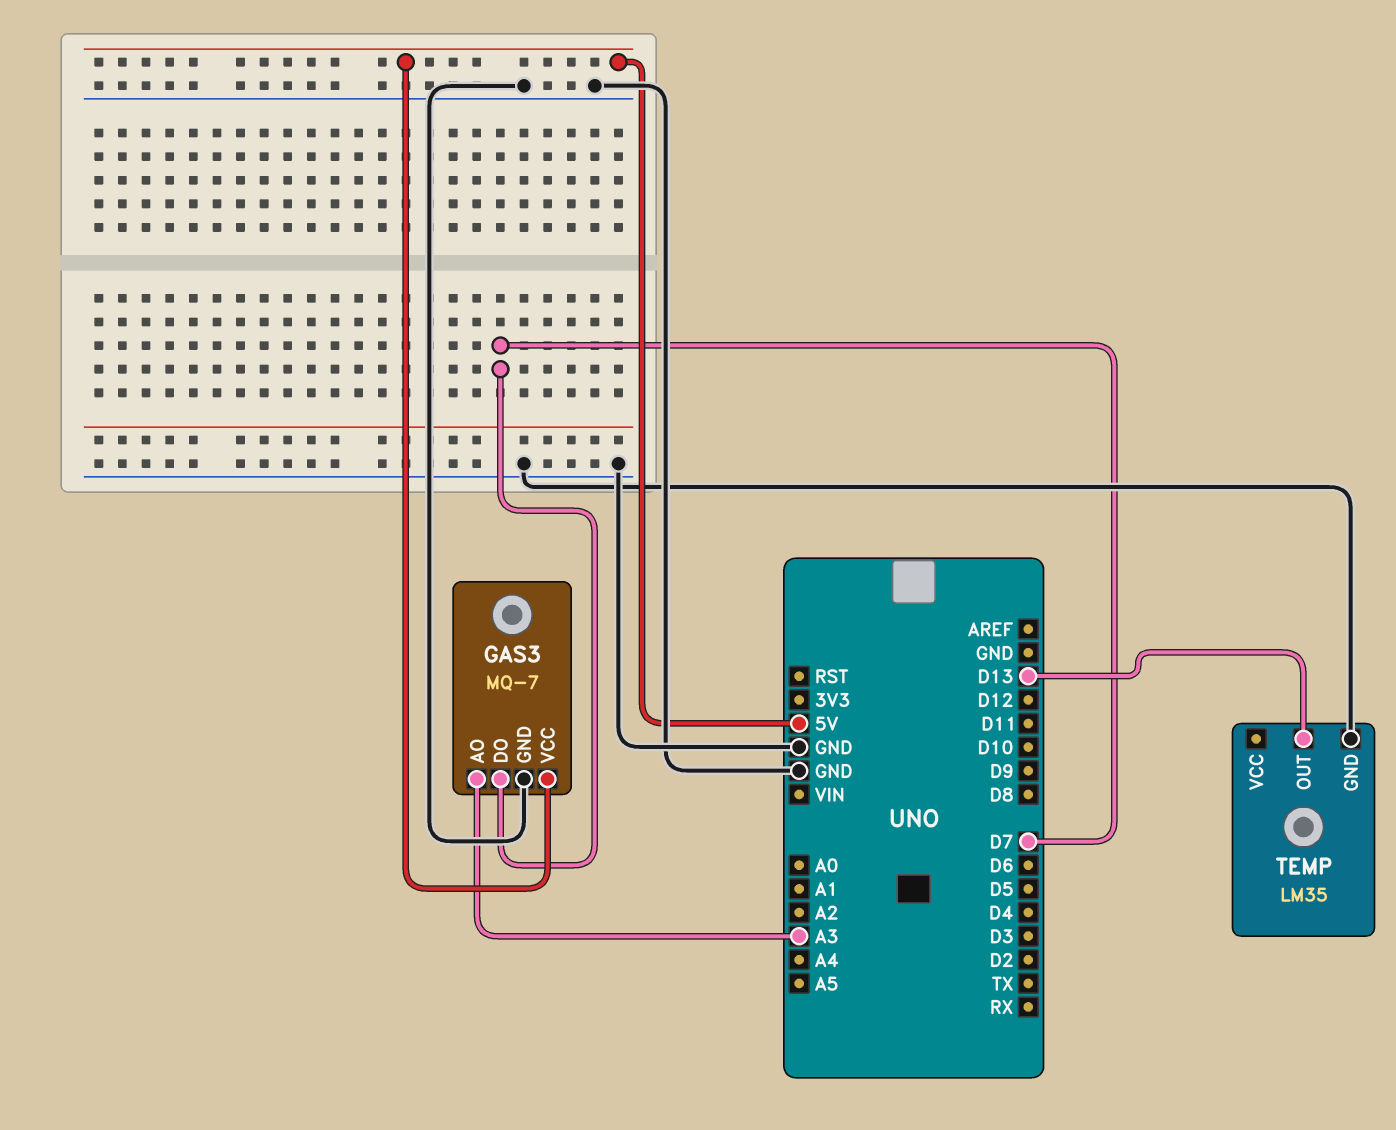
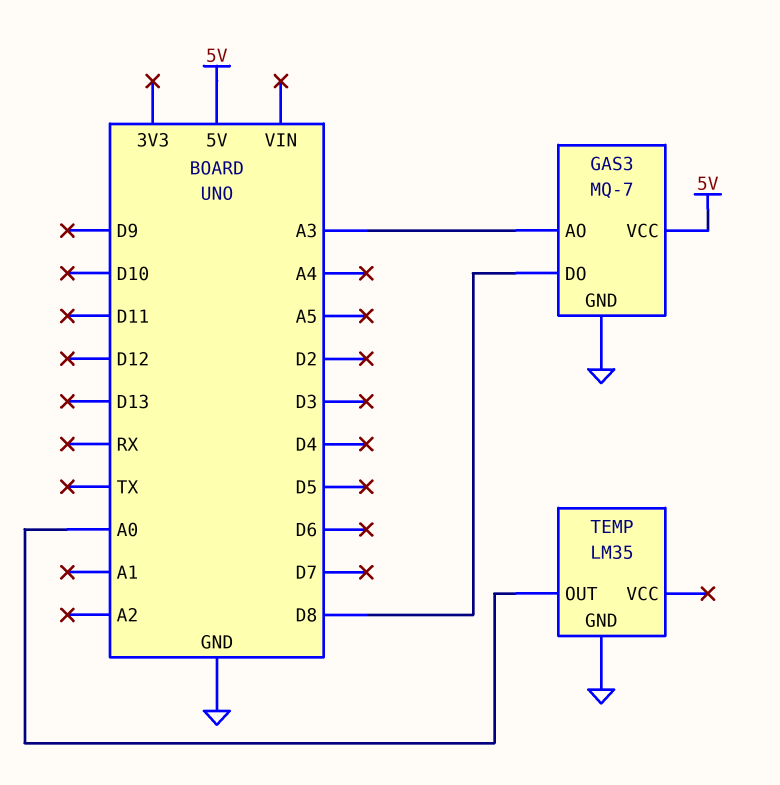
GAS3 pin DO: D7 -> D8
TEMP pin OUT: D13 -> A0

